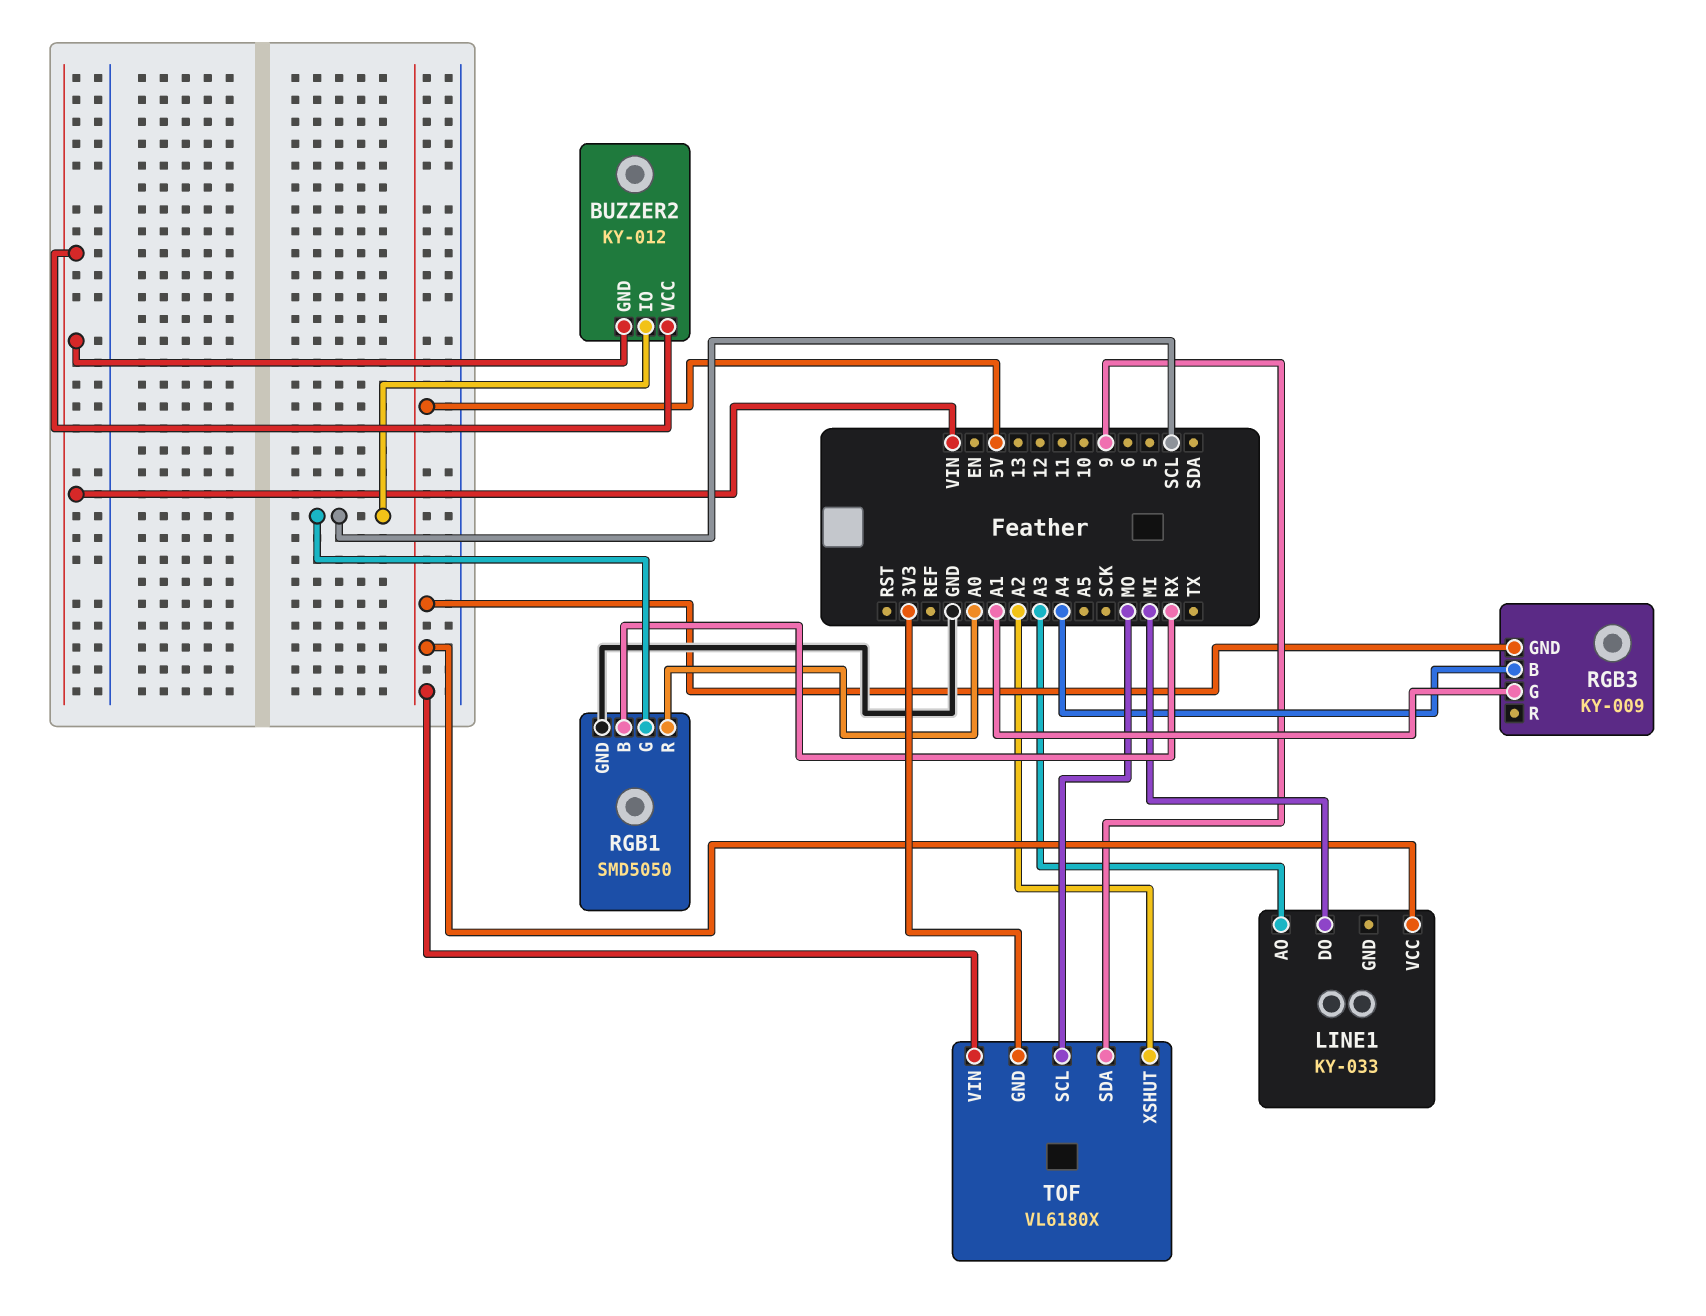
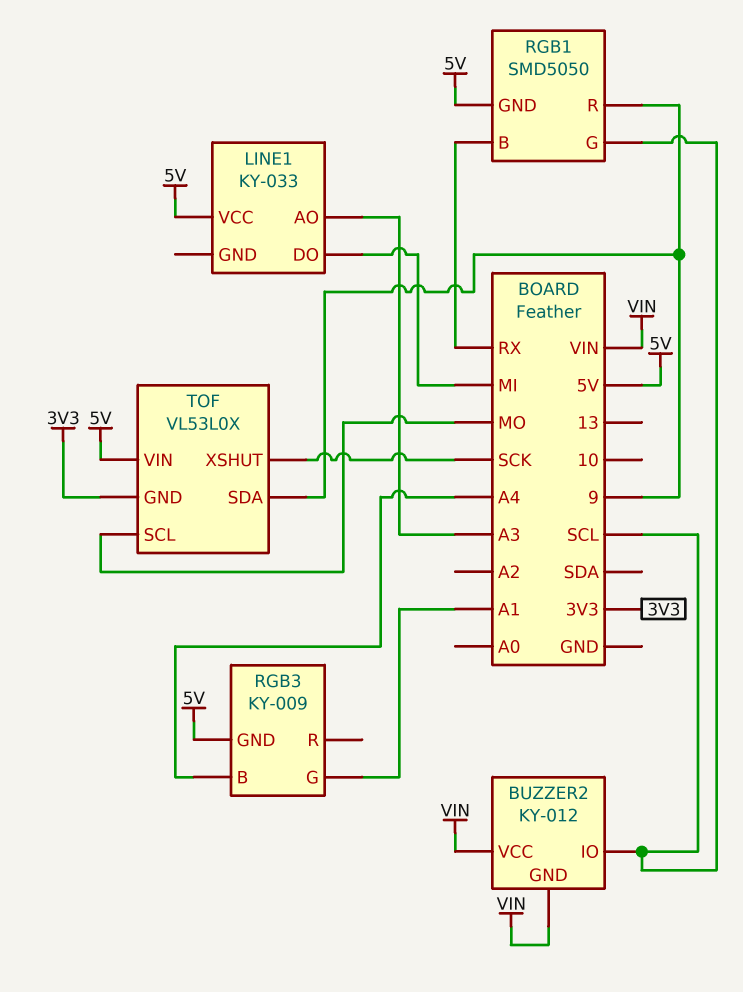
RGB1 pin GND: GND -> 5V
RGB1 pin R: A0 -> 9
TOF: VL6180X -> VL53L0X
TOF pin XSHUT: A2 -> SCK

